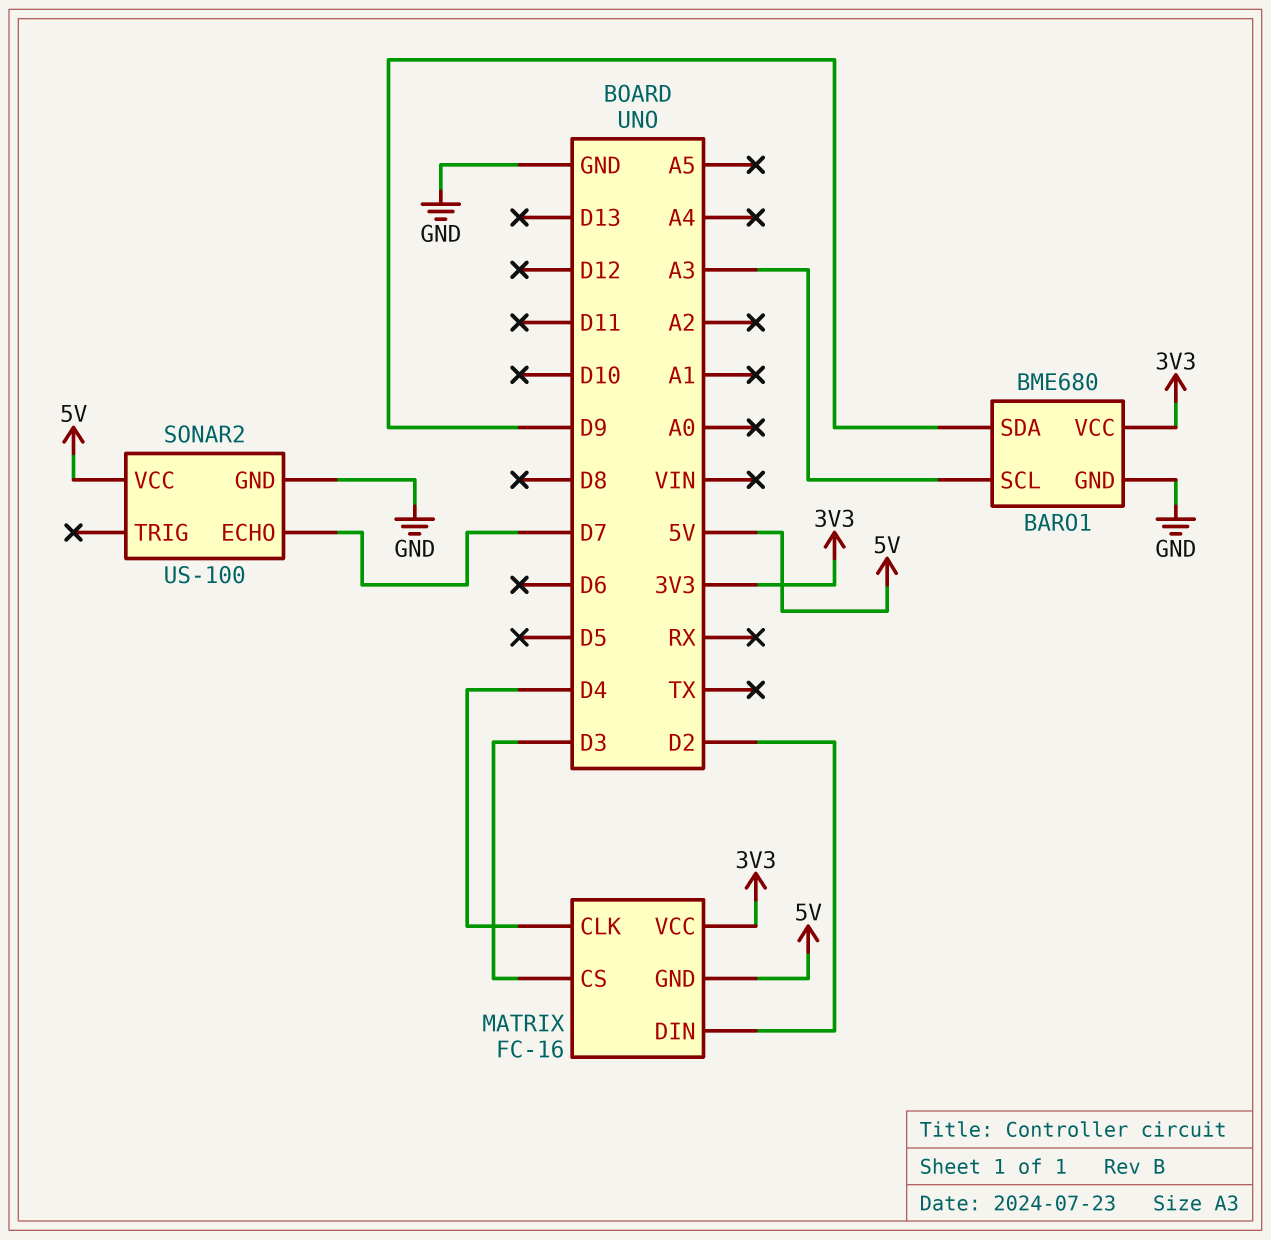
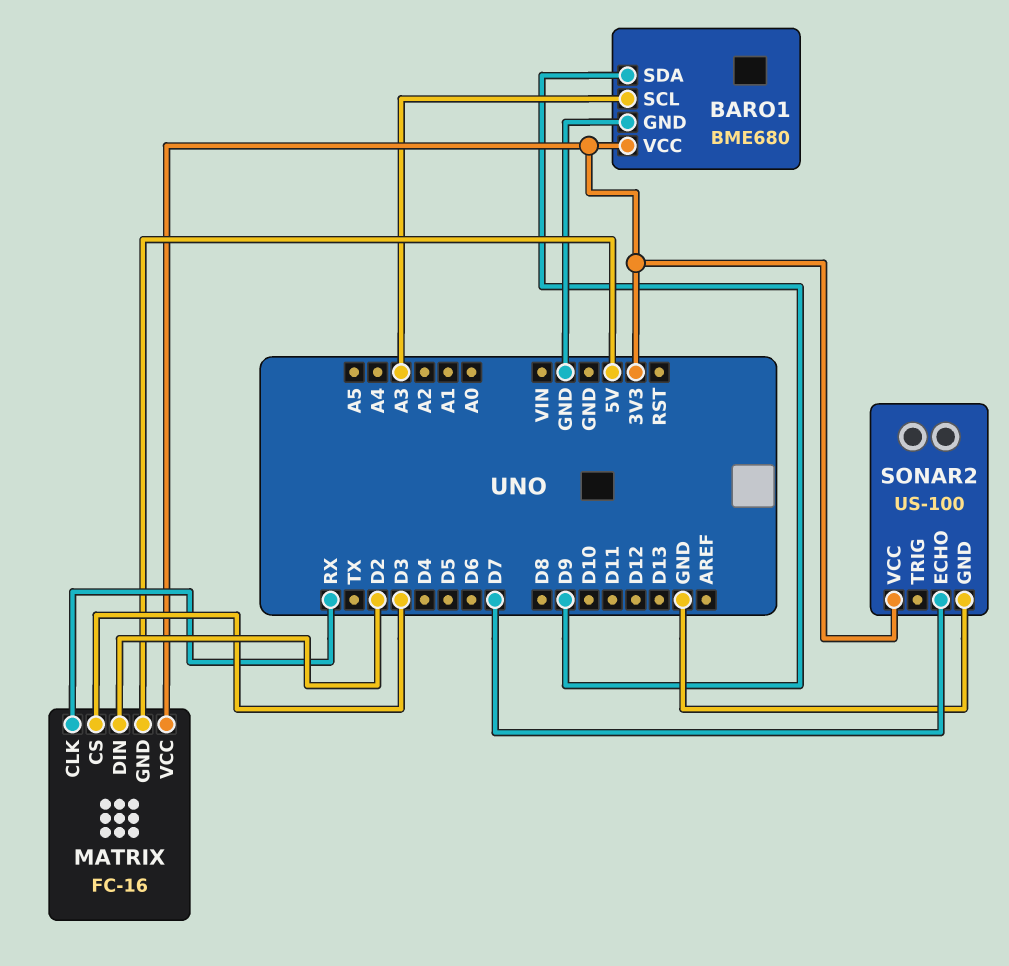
MATRIX pin CLK: D4 -> RX
SONAR2 pin VCC: 5V -> 3V3

